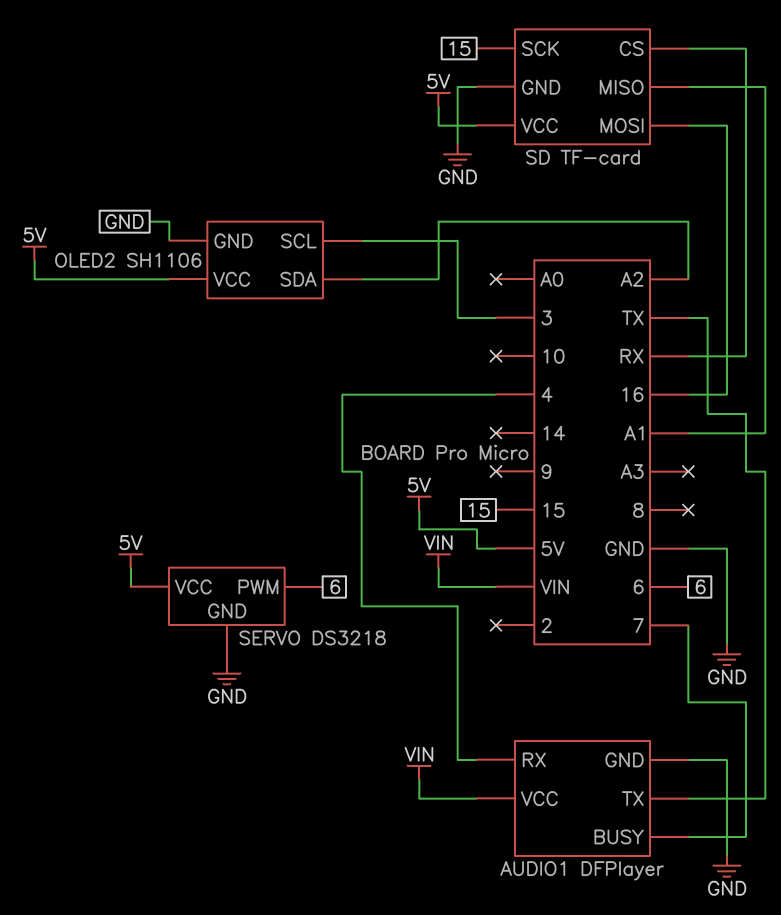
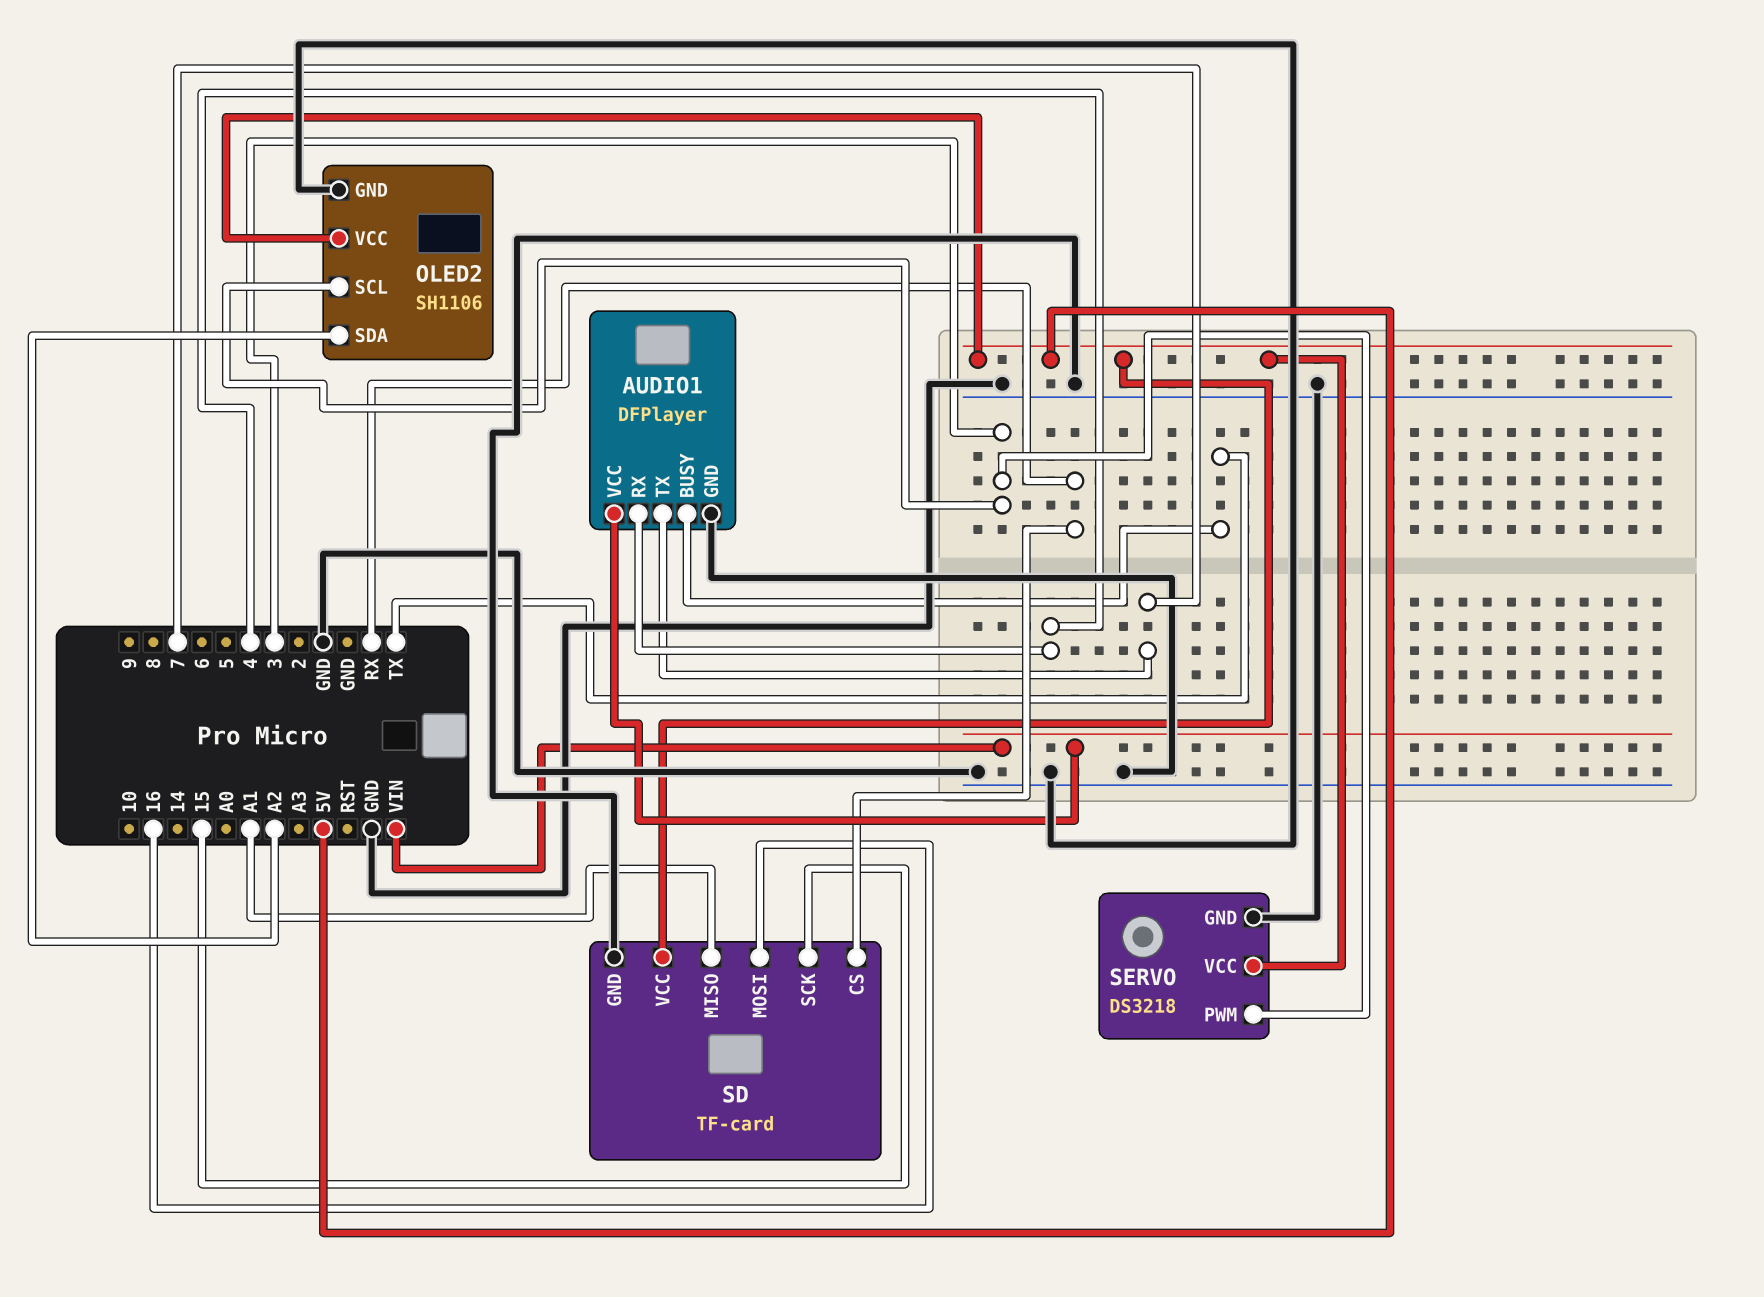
AUDIO1 pin BUSY: 7 -> TX
AUDIO1 pin TX: TX -> 7
SERVO pin PWM: 6 -> 3

